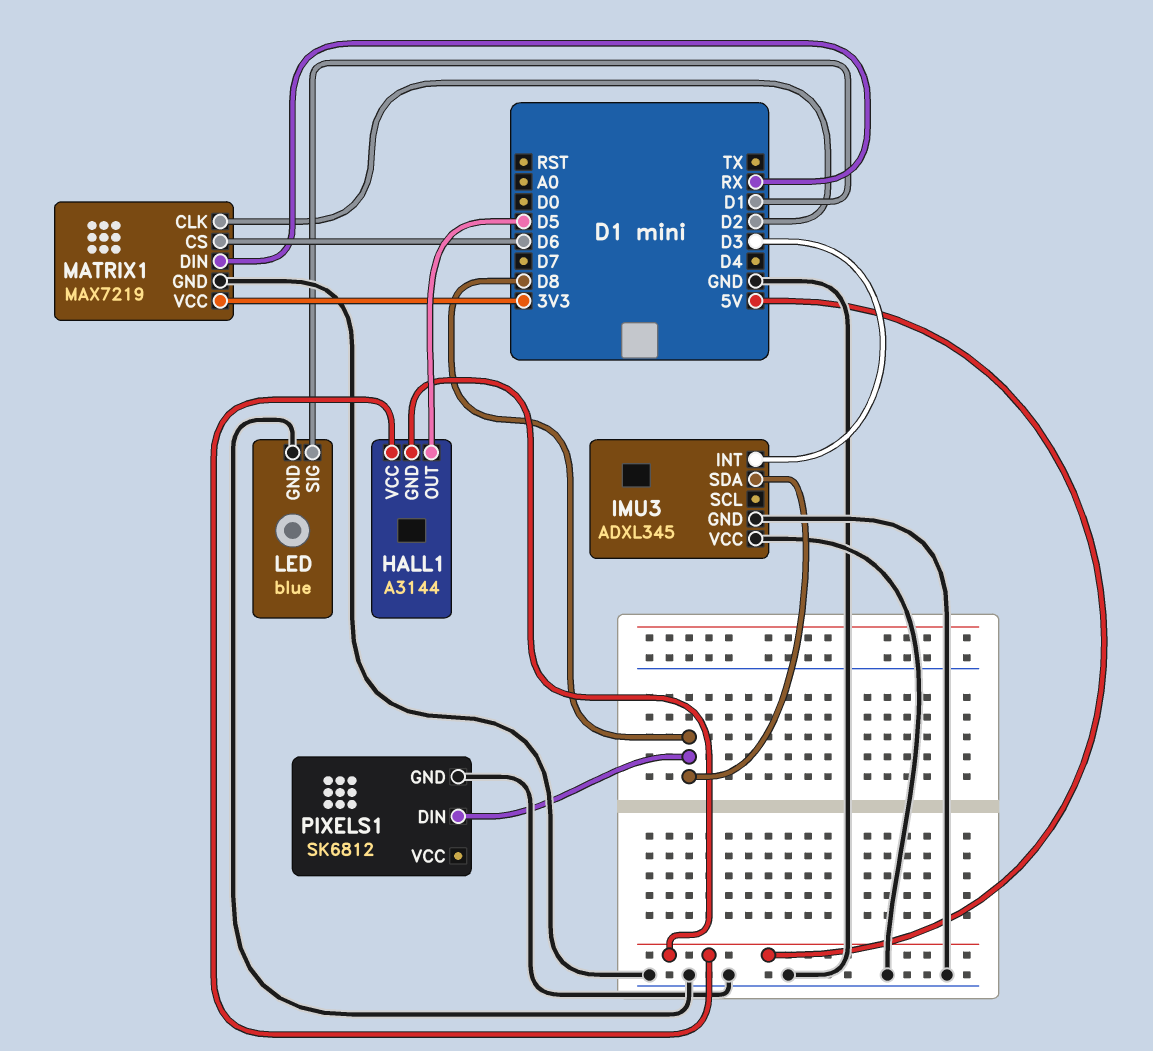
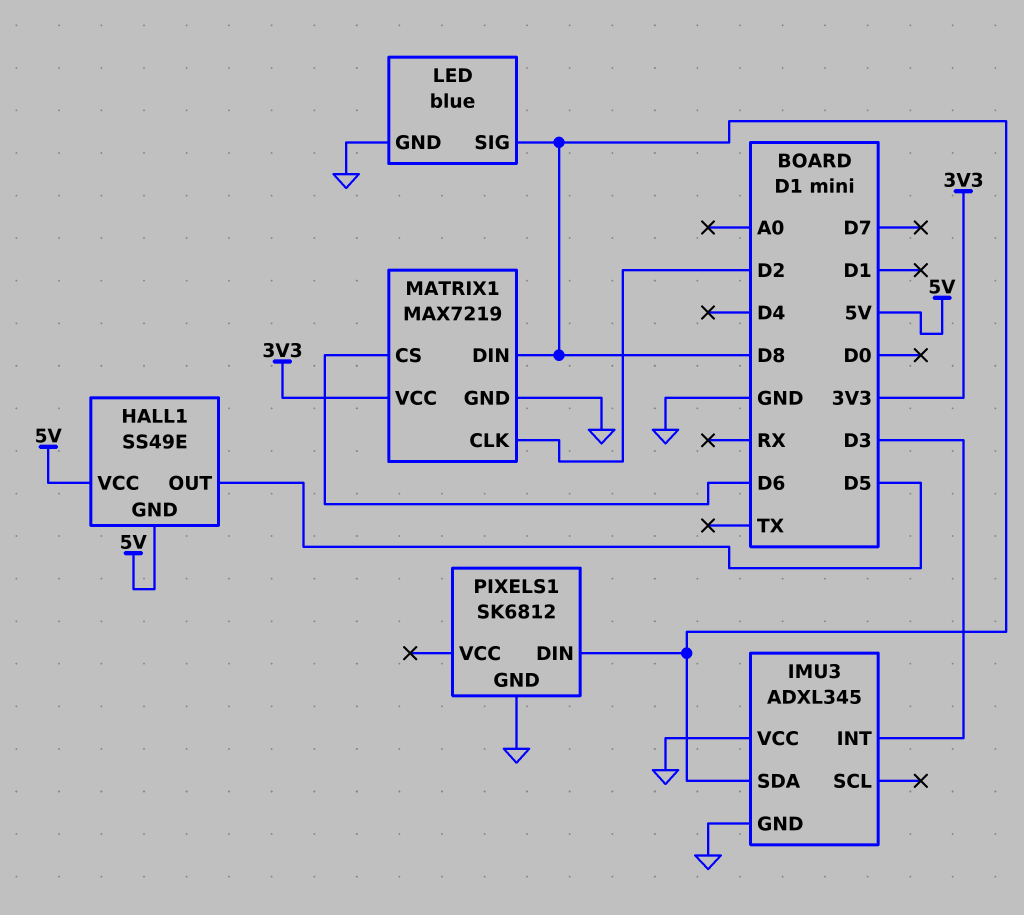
HALL1: A3144 -> SS49E
LED pin SIG: D1 -> D8
MATRIX1 pin DIN: RX -> D8

